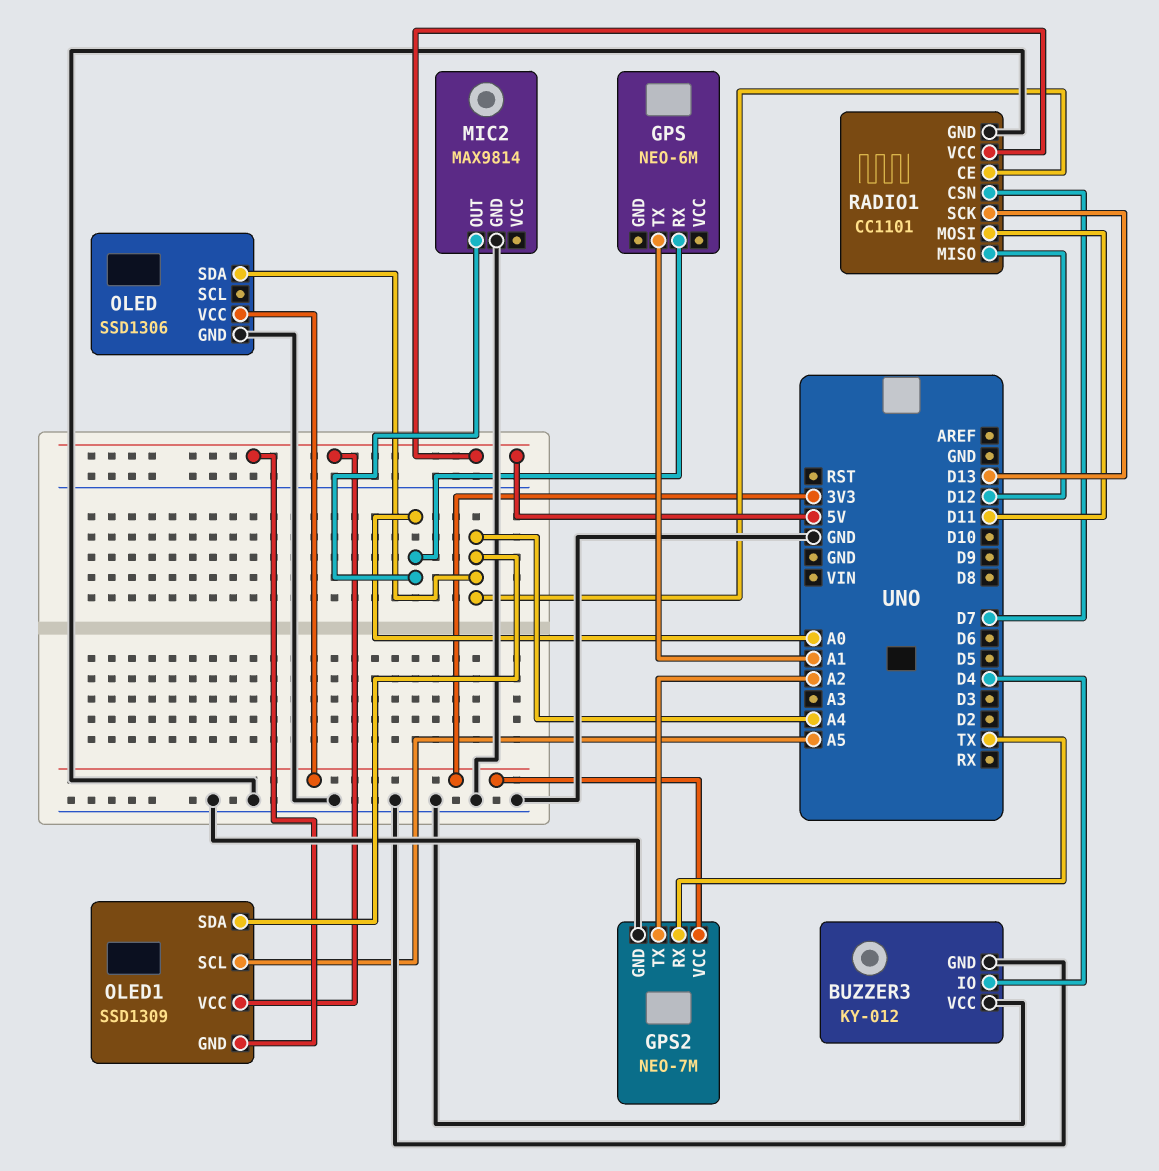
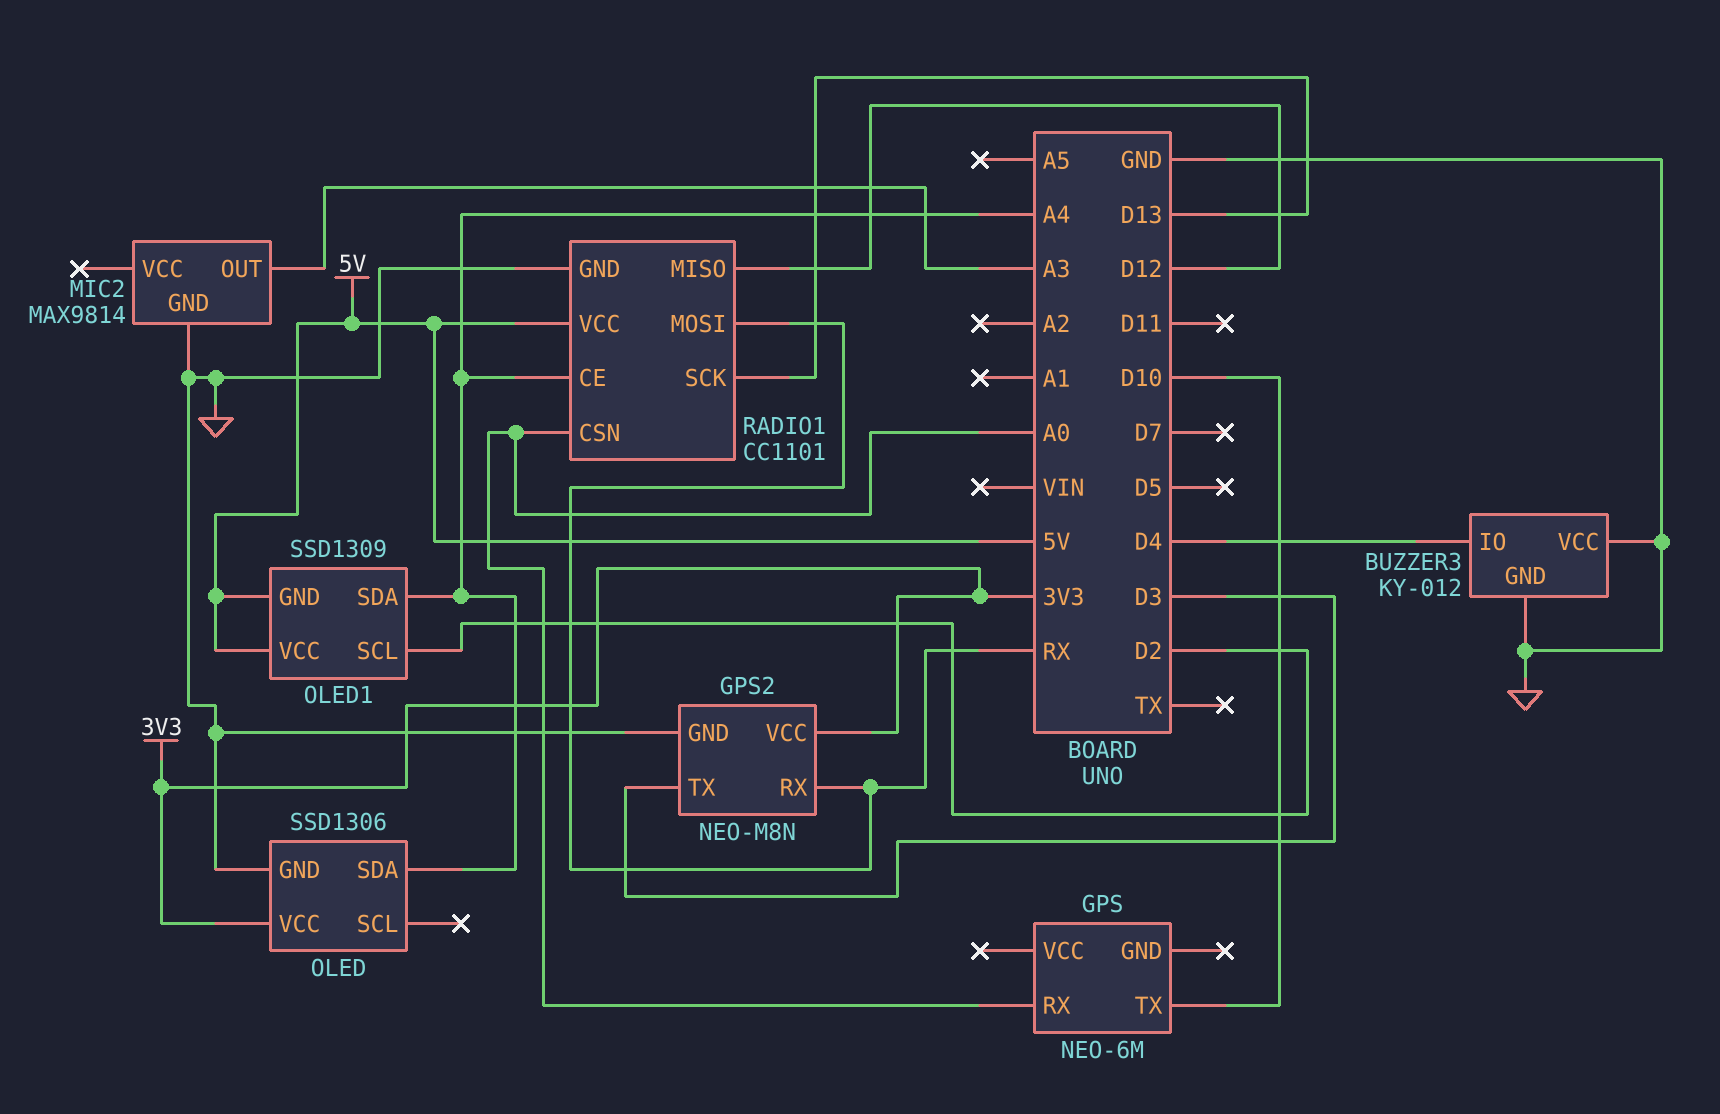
GPS pin TX: A1 -> D10
GPS2: NEO-7M -> NEO-M8N
GPS2 pin RX: TX -> RX
GPS2 pin TX: A2 -> D3
MIC2 pin OUT: A0 -> A3
OLED1 pin SCL: A5 -> D2
RADIO1 pin CSN: D7 -> A0
RADIO1 pin MOSI: D11 -> RX

